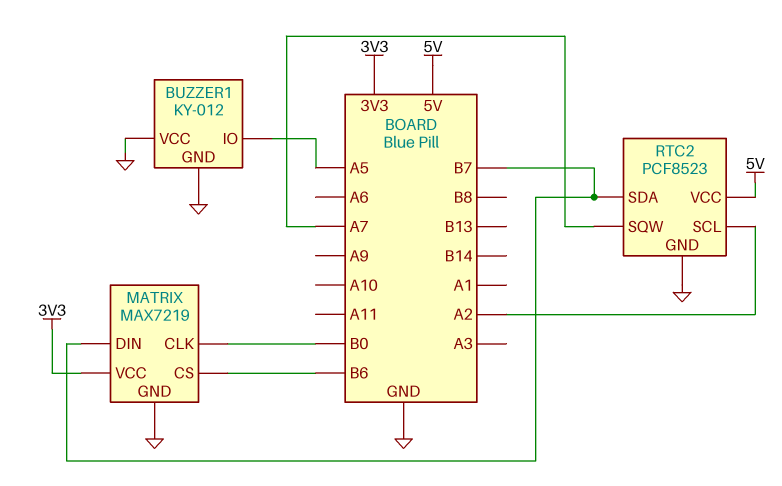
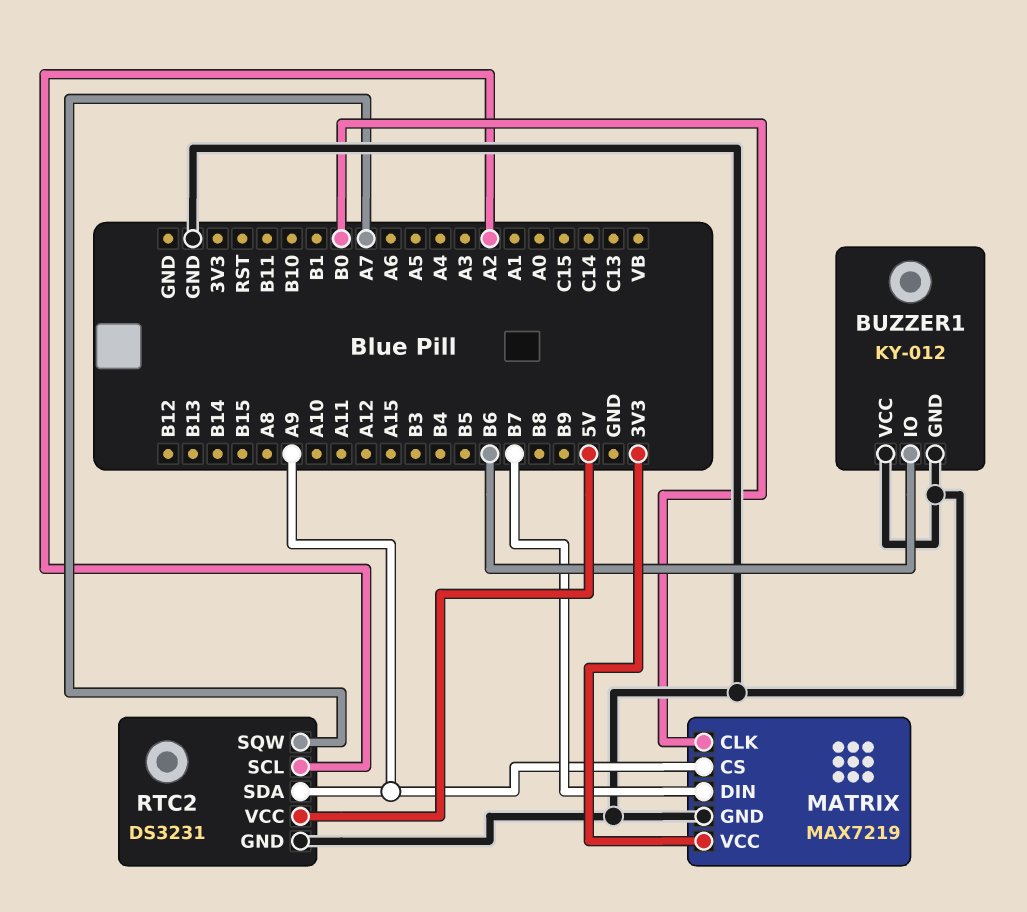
BUZZER1 pin IO: A5 -> B6
MATRIX pin CS: B6 -> A9
RTC2: PCF8523 -> DS3231
RTC2 pin SDA: B7 -> A9

